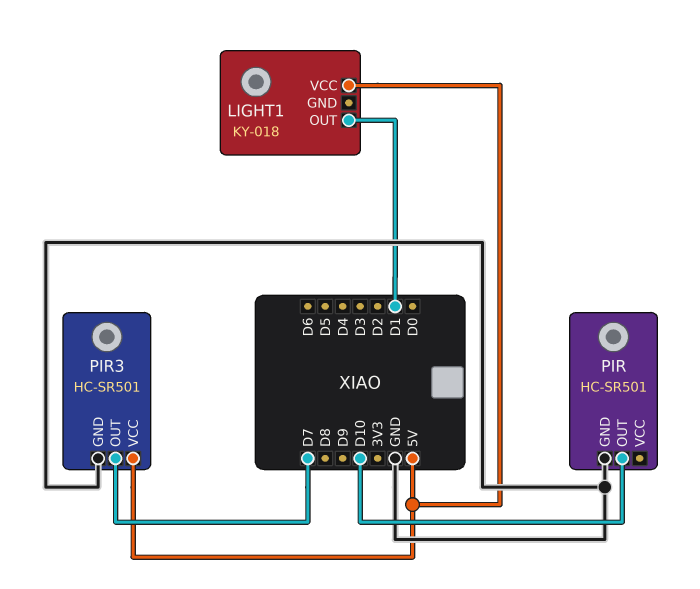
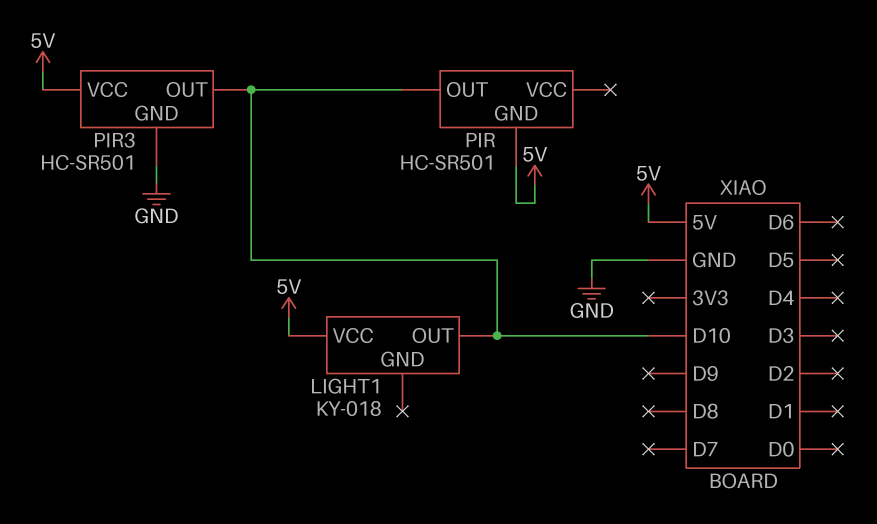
LIGHT1 pin OUT: D1 -> D10
PIR pin GND: GND -> 5V
PIR3 pin OUT: D7 -> D10

